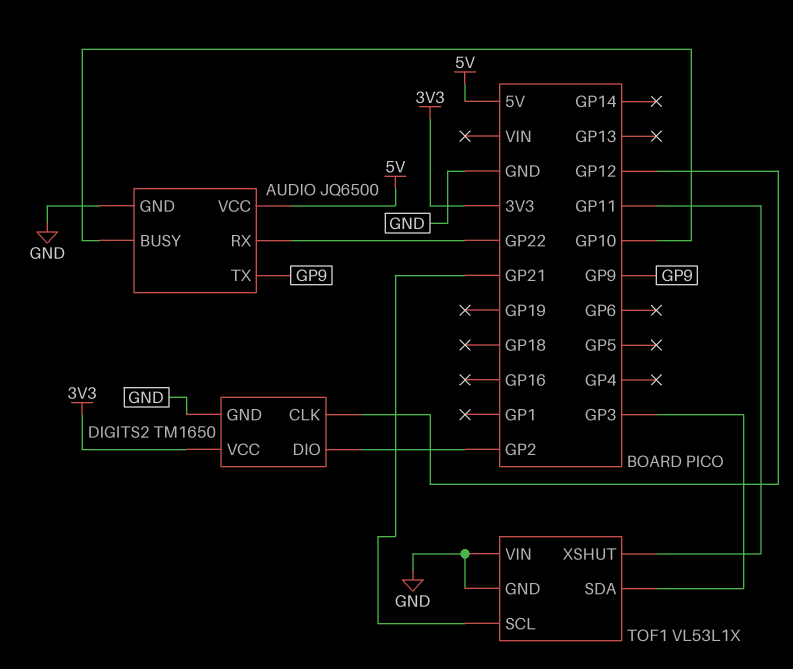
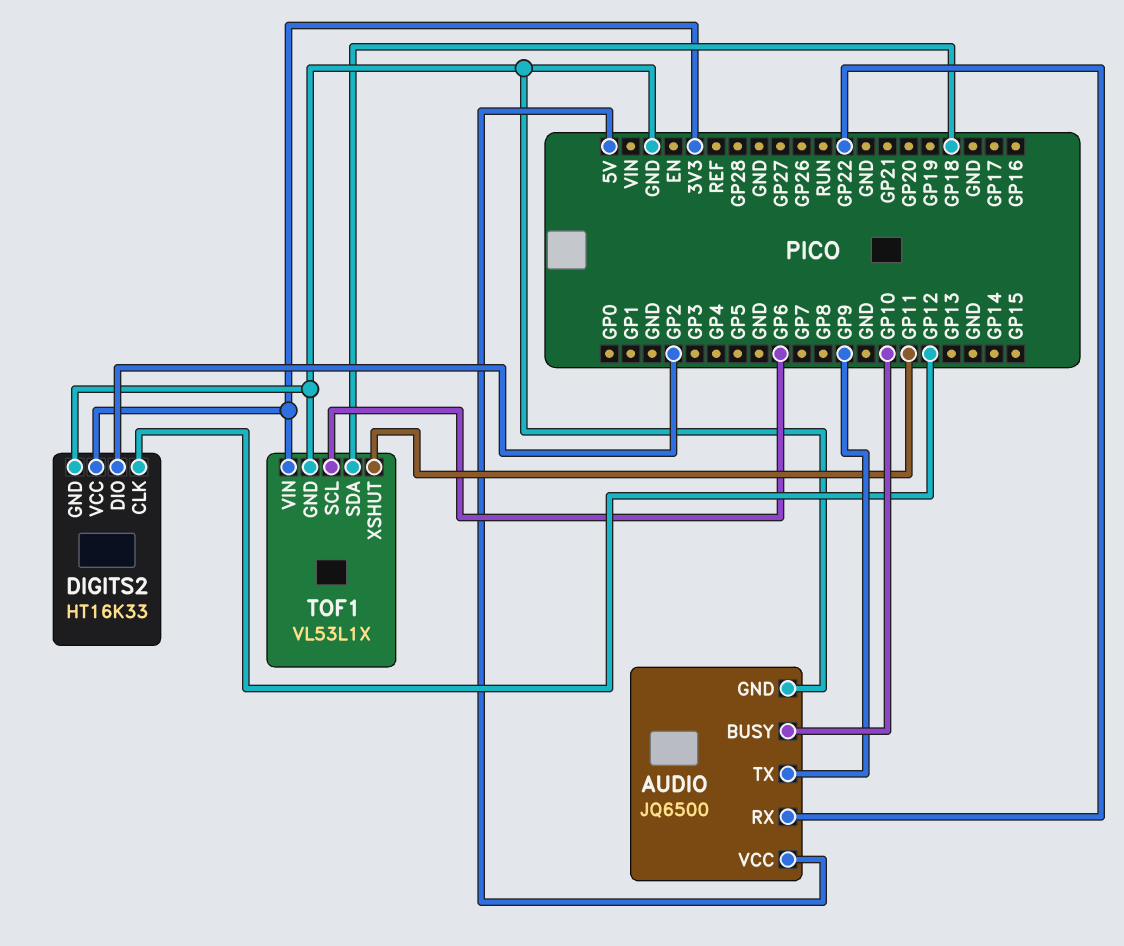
DIGITS2: TM1650 -> HT16K33
TOF1 pin SCL: GP21 -> GP6
TOF1 pin SDA: GP3 -> GP18
TOF1 pin VIN: GND -> 3V3

